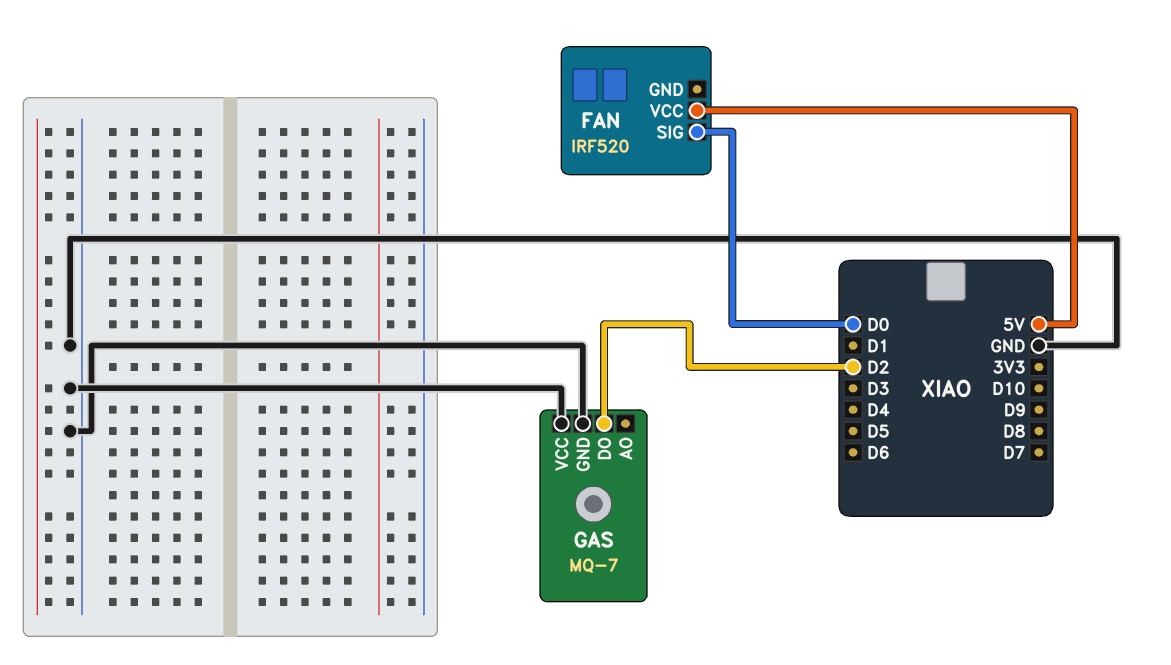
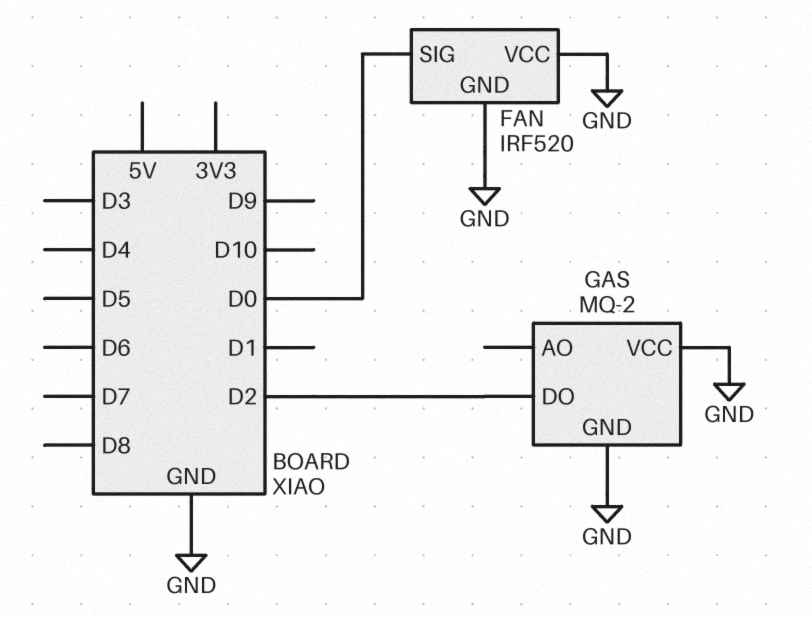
FAN pin GND: none -> GND
FAN pin VCC: 5V -> GND
GAS: MQ-7 -> MQ-2

